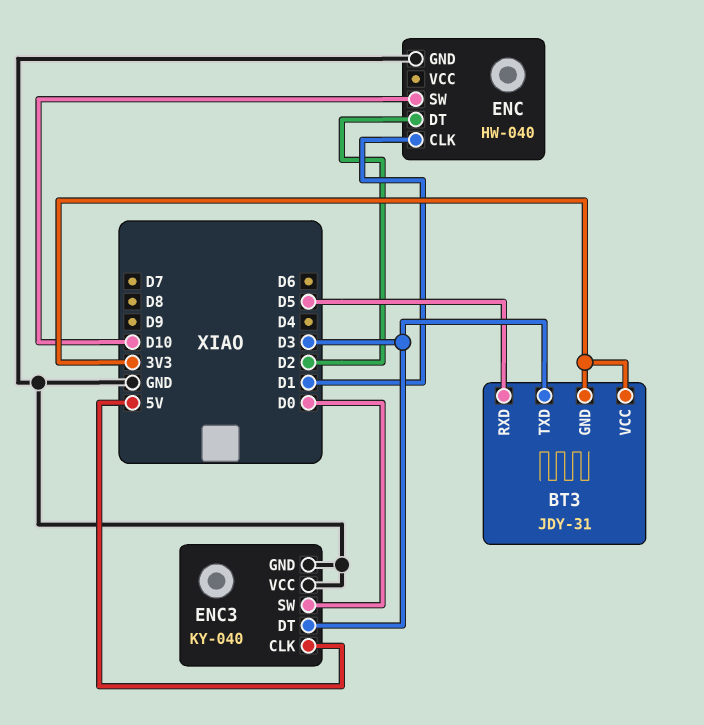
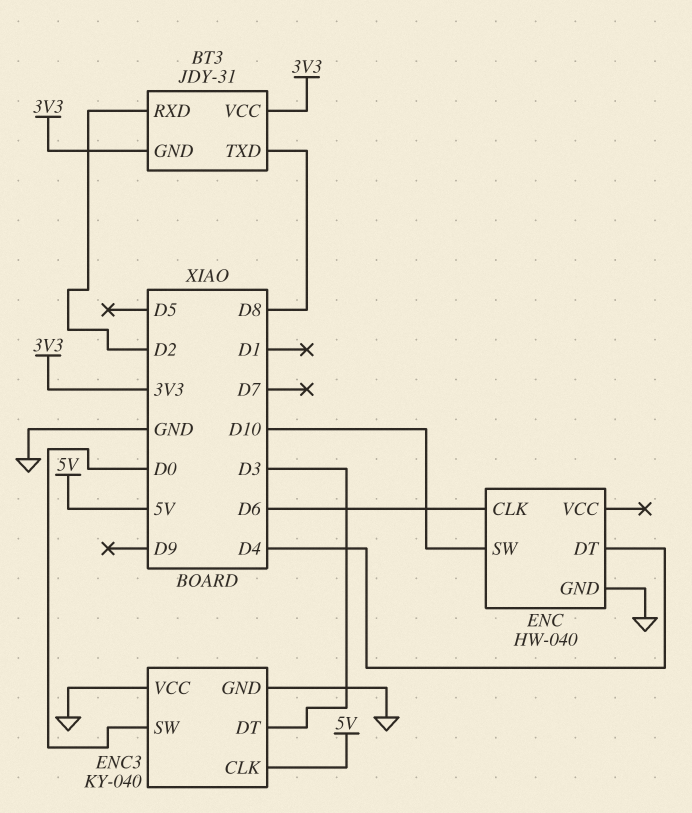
BT3 pin RXD: D5 -> D2
BT3 pin TXD: D3 -> D8
ENC pin CLK: D1 -> D6
ENC pin DT: D2 -> D4

